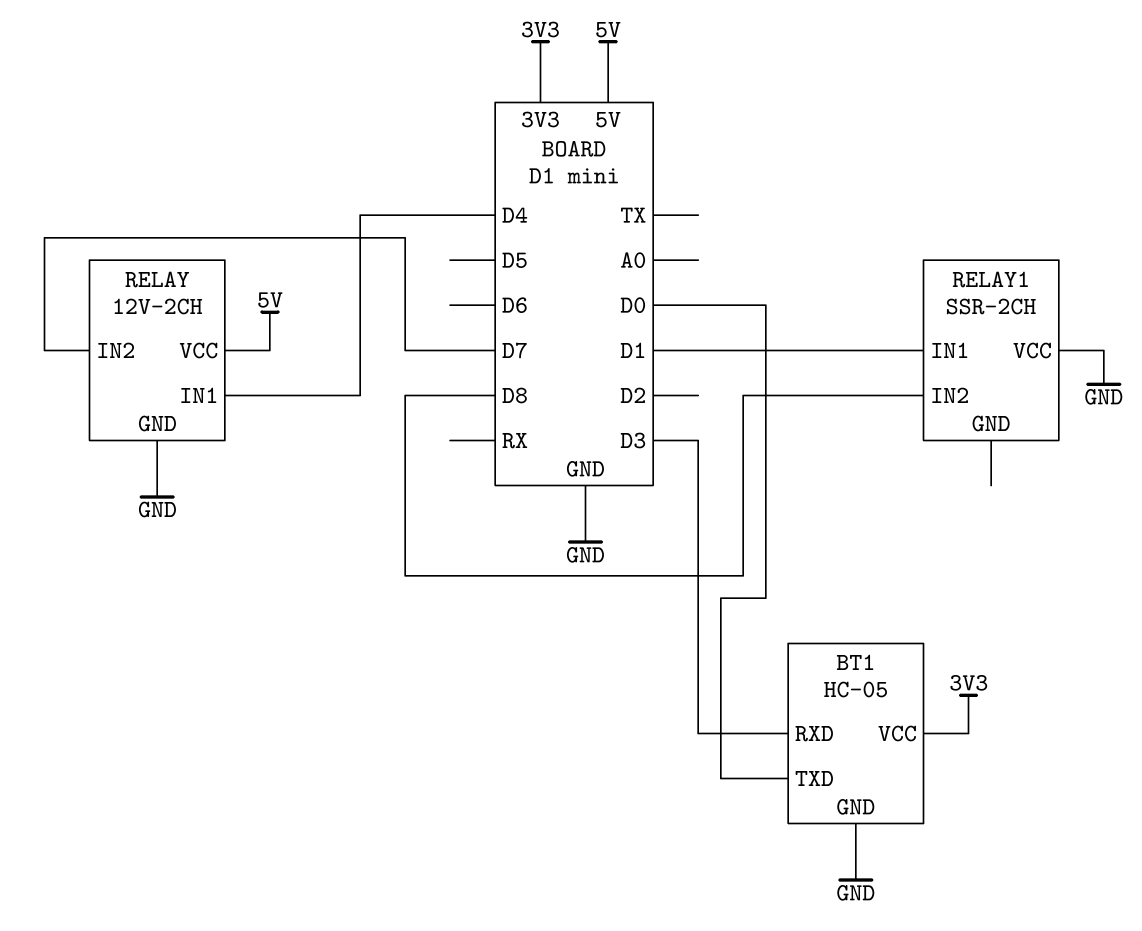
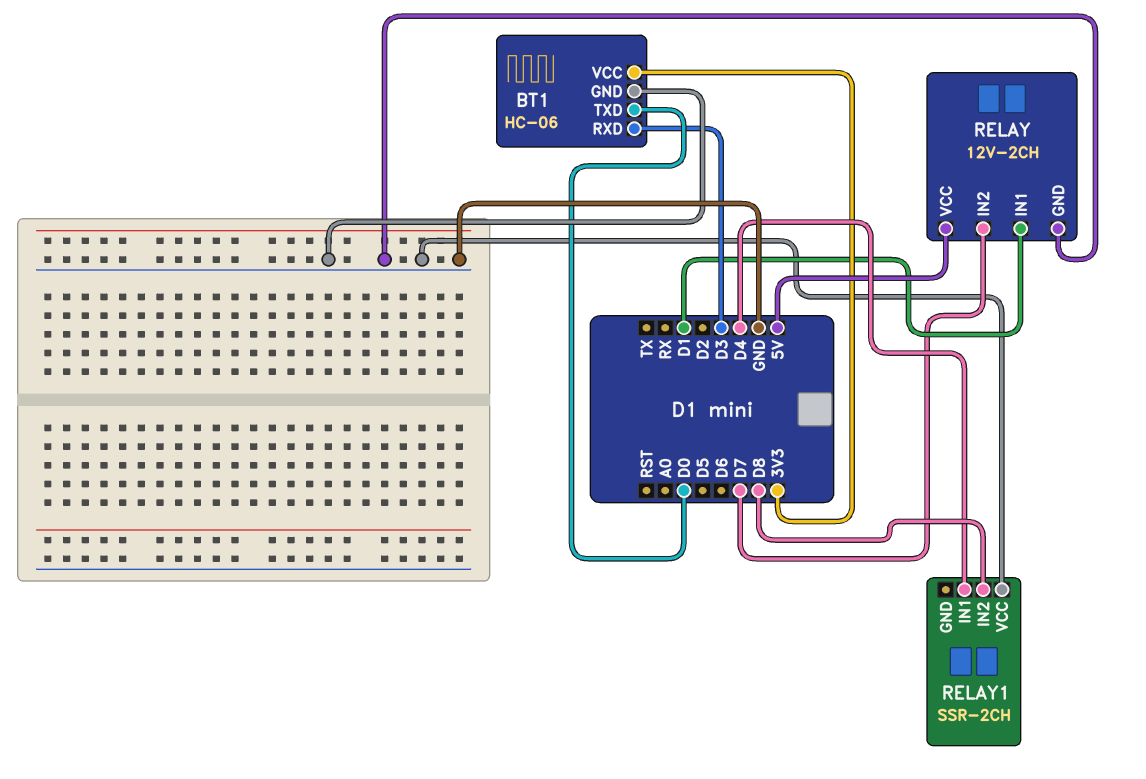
BT1: HC-05 -> HC-06
RELAY pin IN1: D4 -> D1
RELAY1 pin IN1: D1 -> D4

